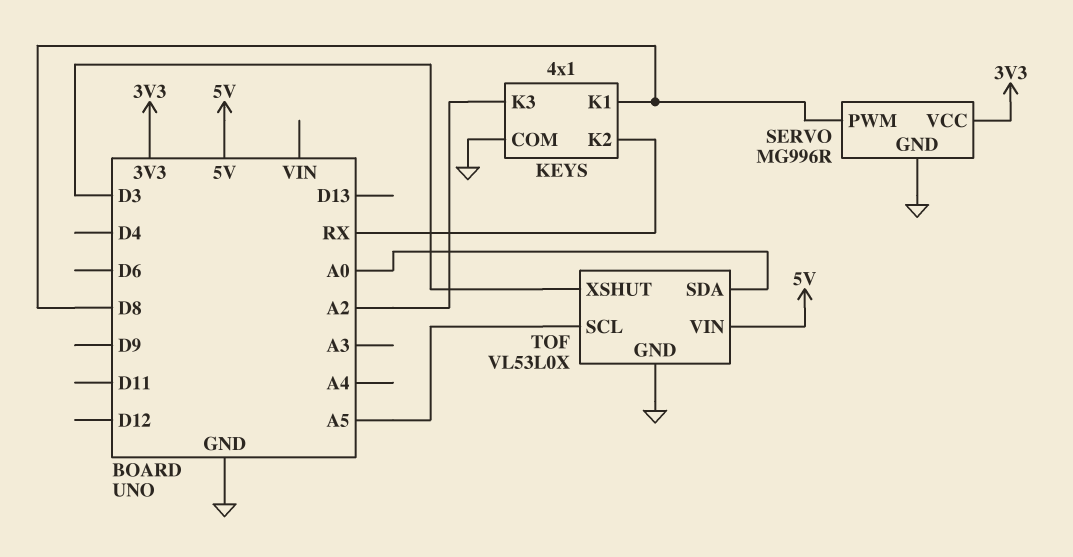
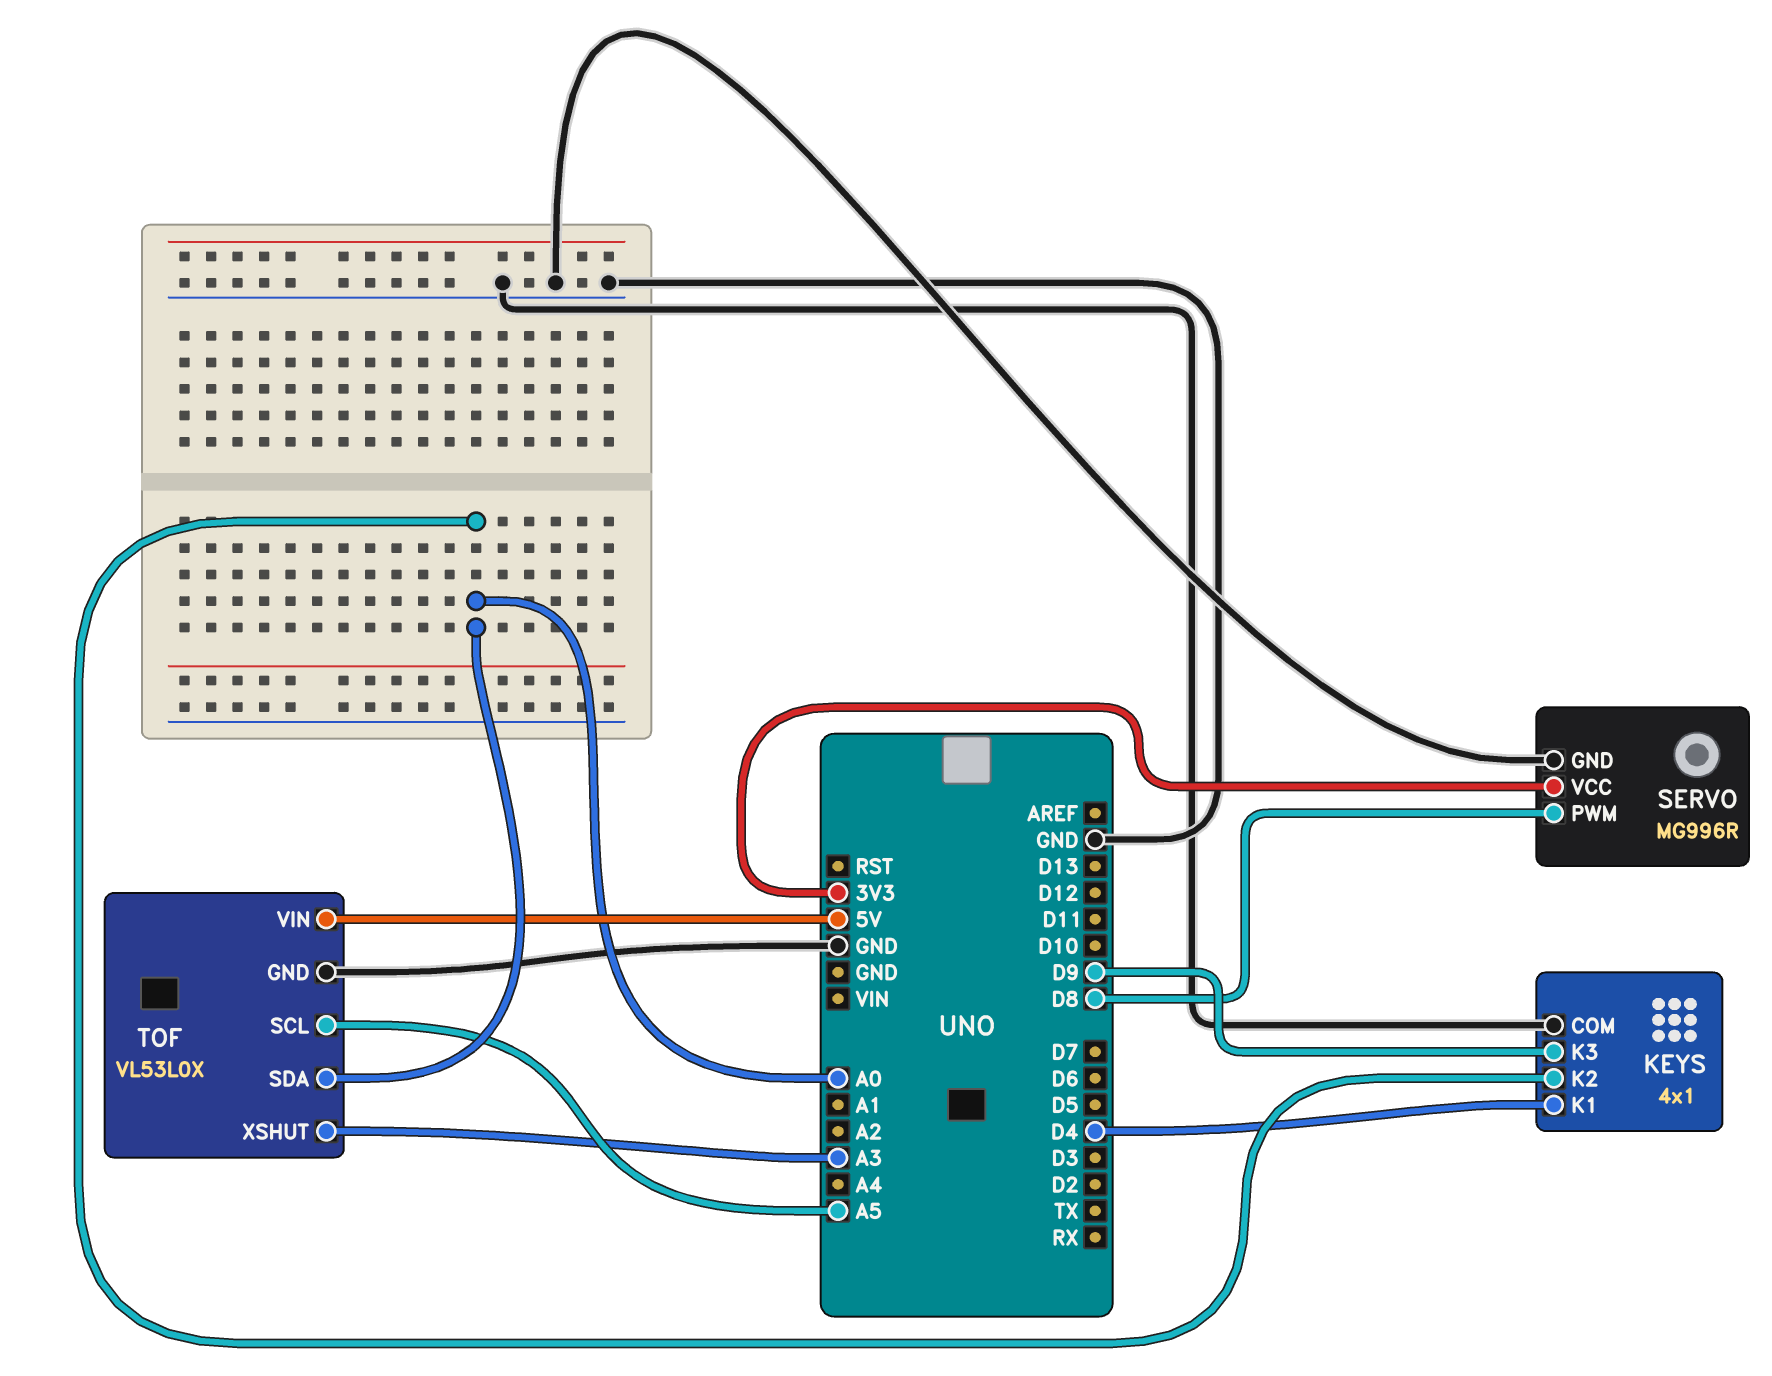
KEYS pin K1: D8 -> D4
KEYS pin K2: RX -> A0
KEYS pin K3: A2 -> D9
TOF pin XSHUT: D3 -> A3

